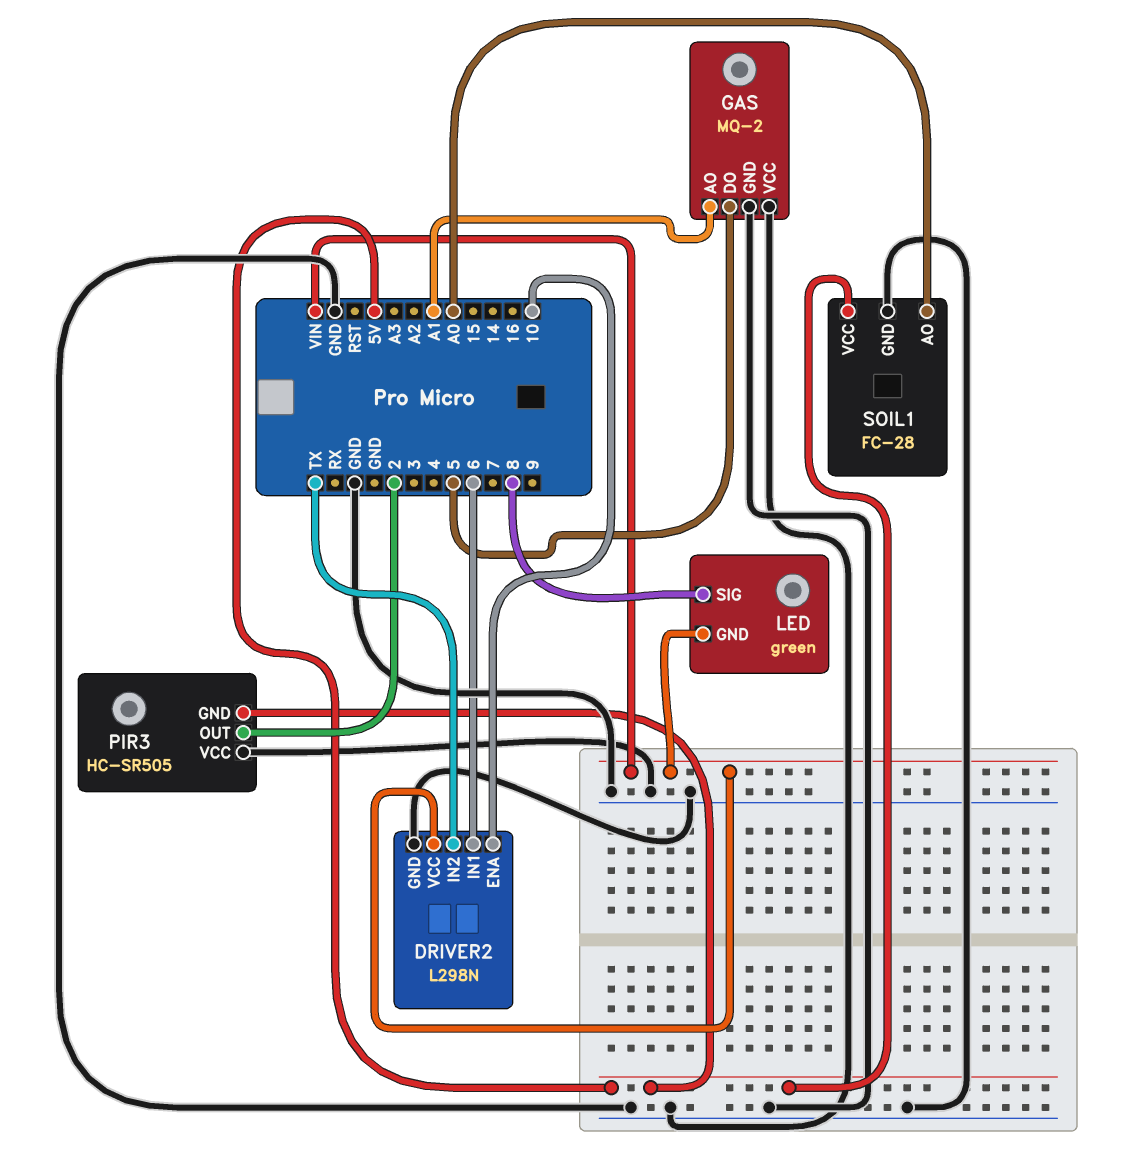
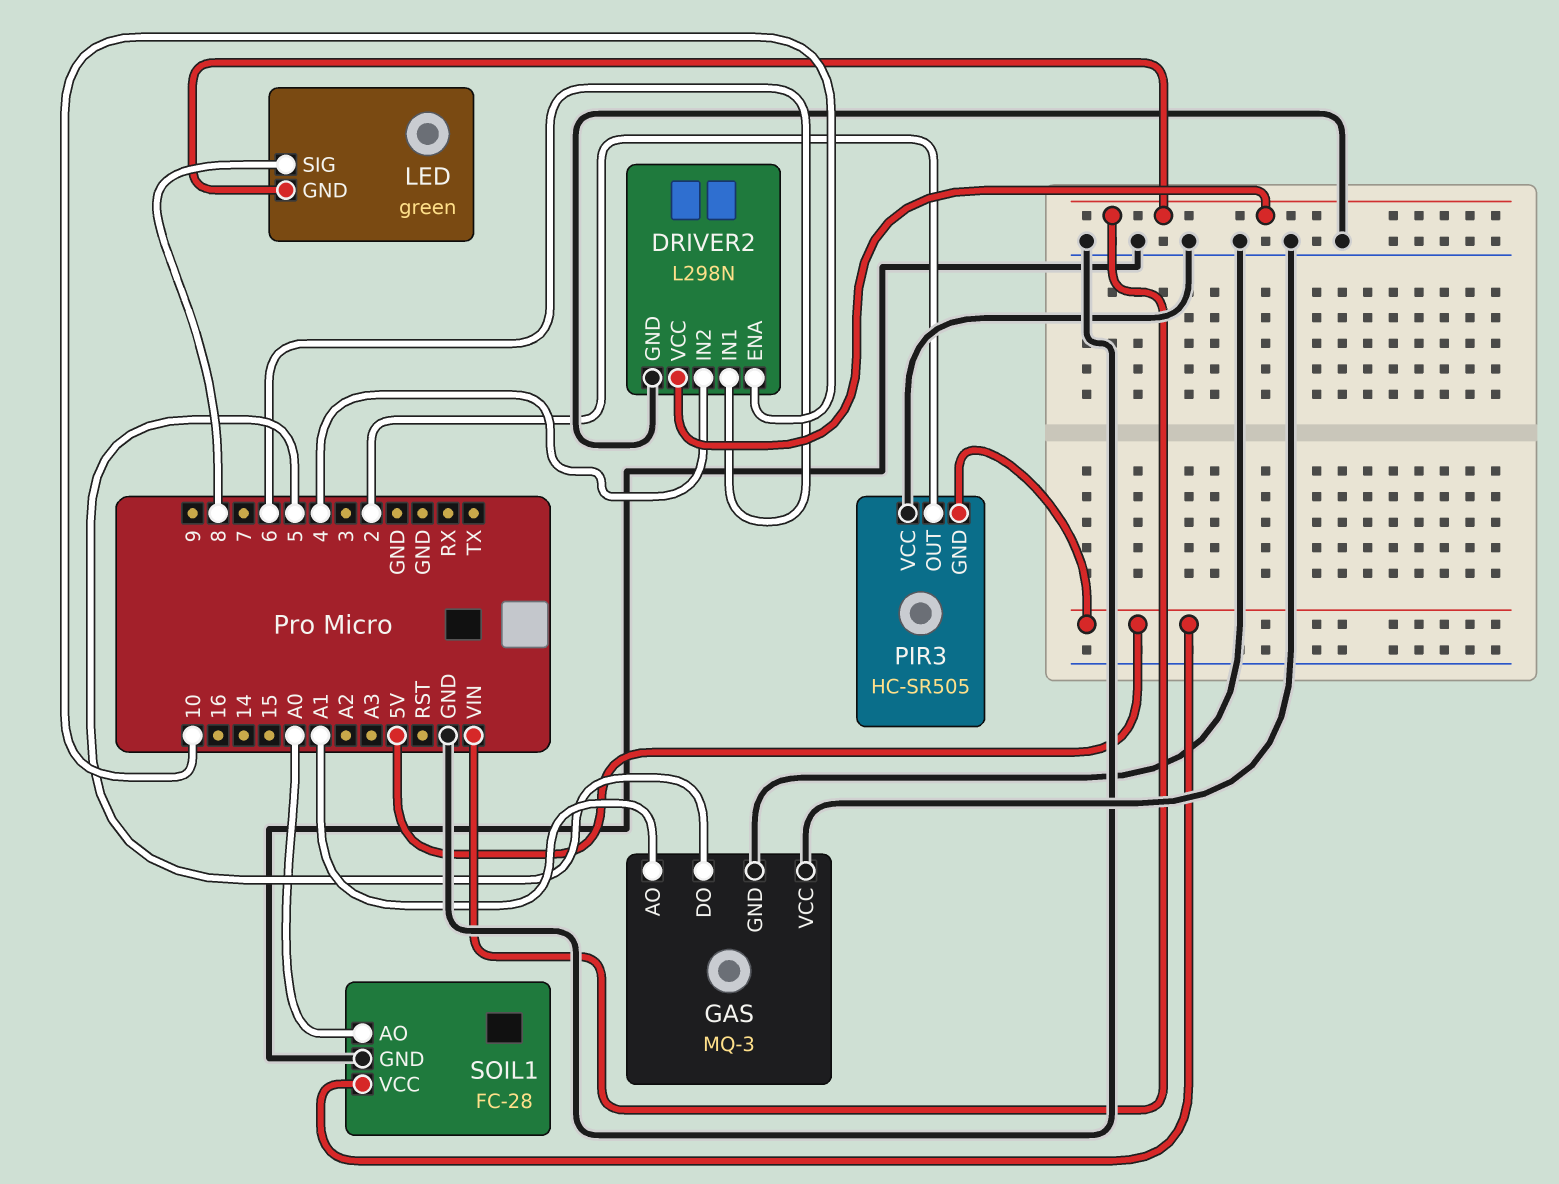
DRIVER2 pin IN2: TX -> 4
GAS: MQ-2 -> MQ-3

